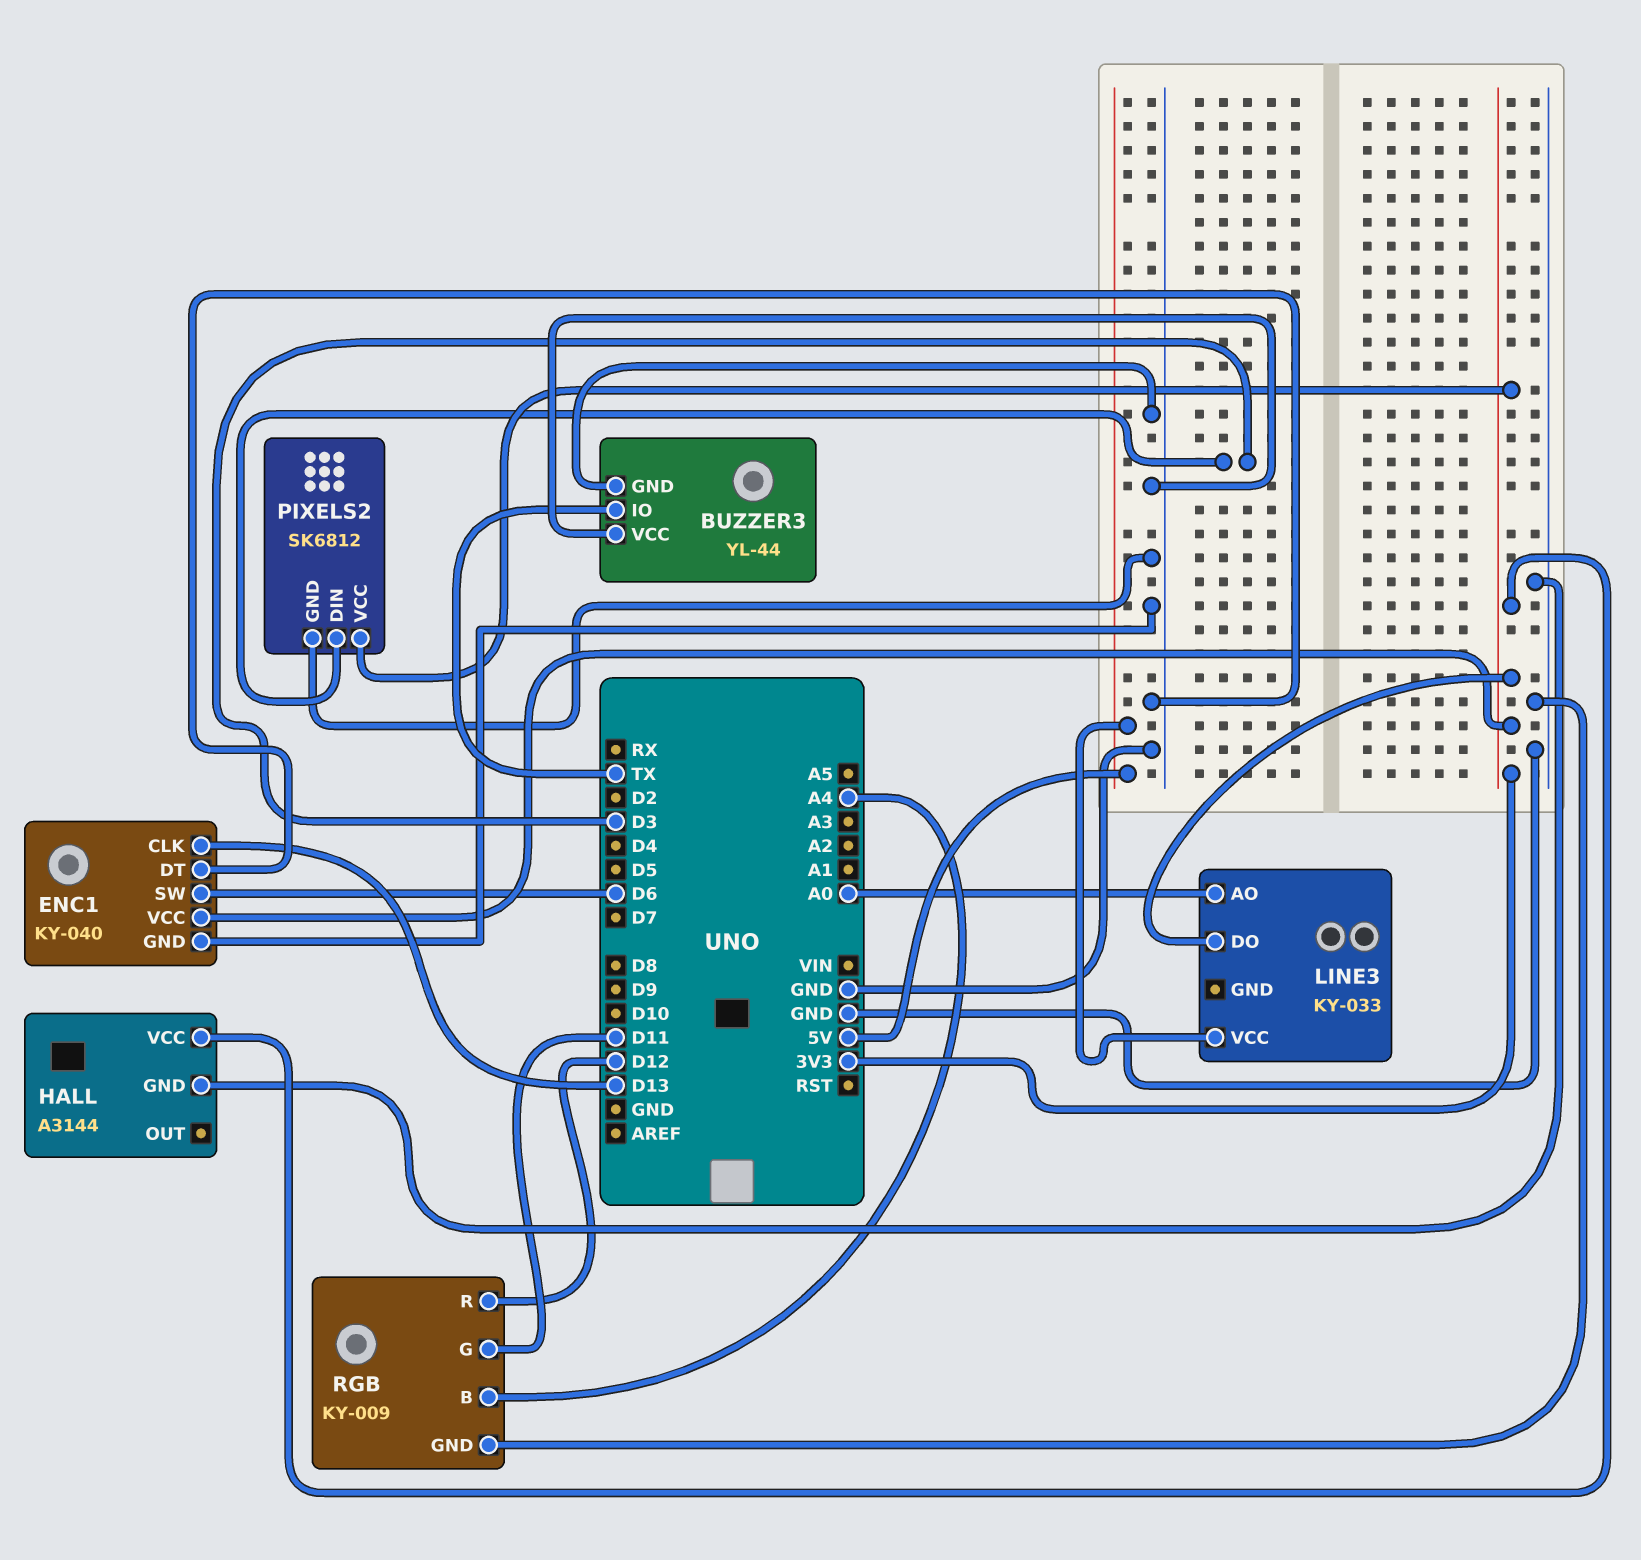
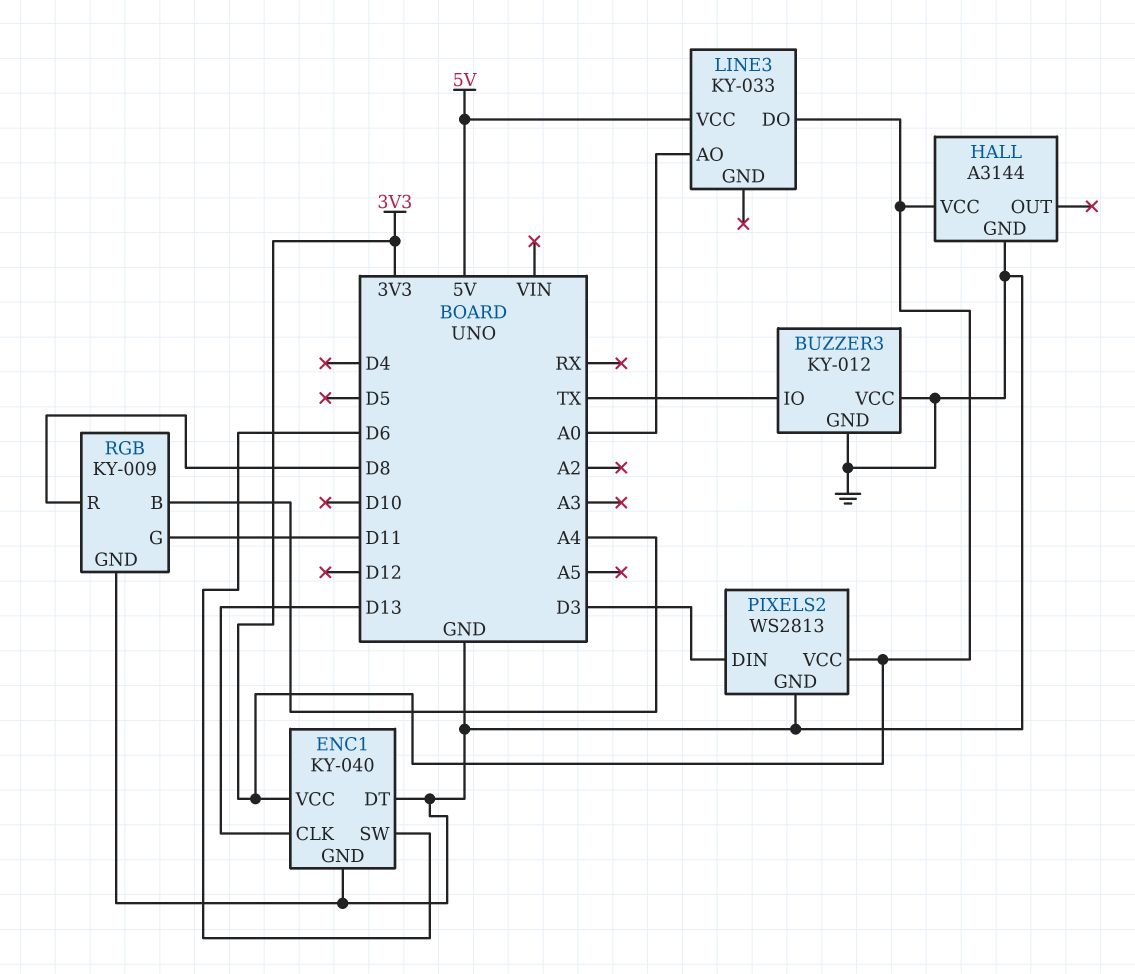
BUZZER3: YL-44 -> KY-012
PIXELS2: SK6812 -> WS2813
RGB pin R: D12 -> D8

